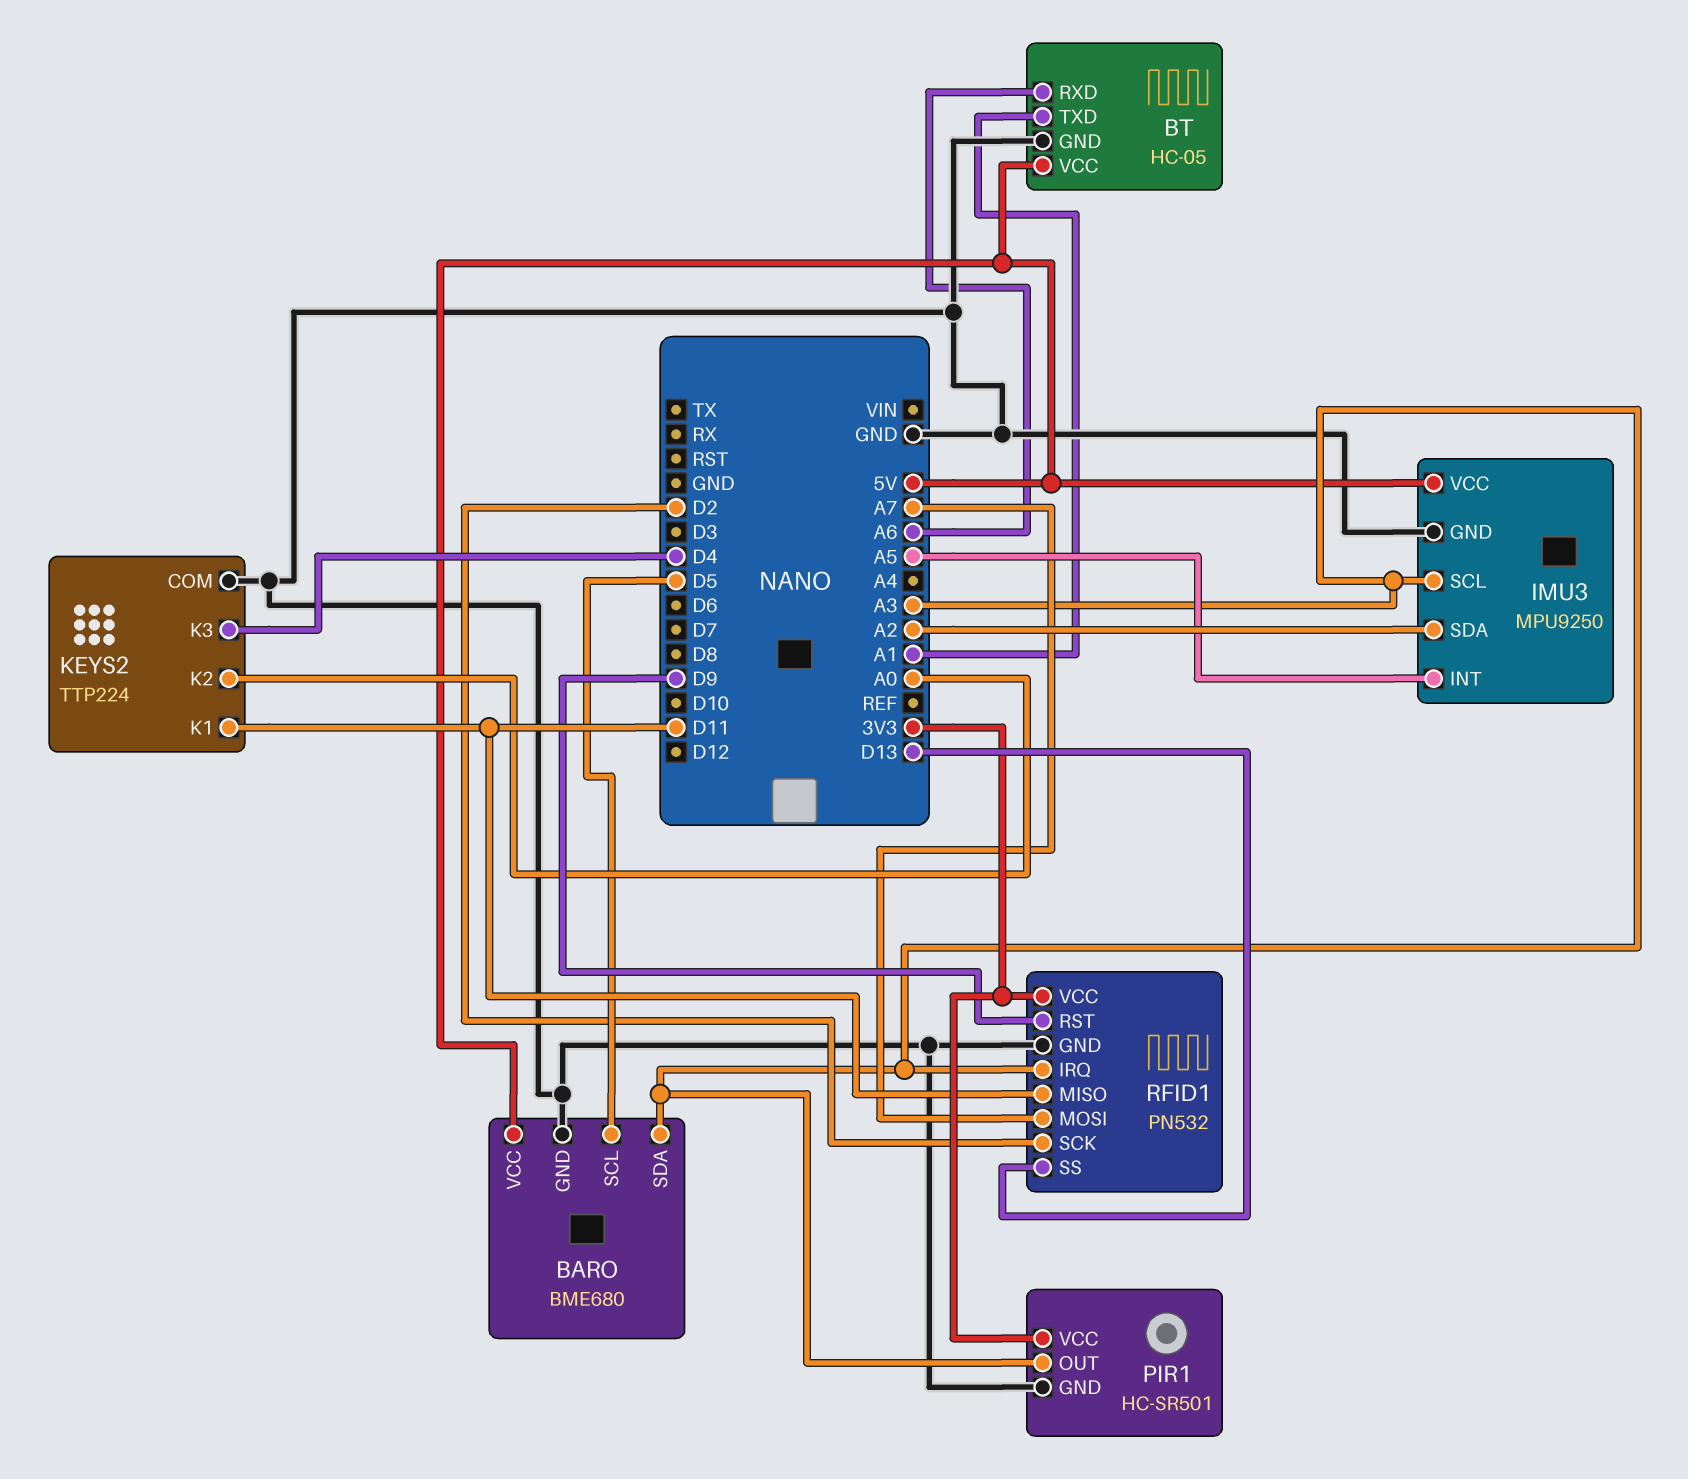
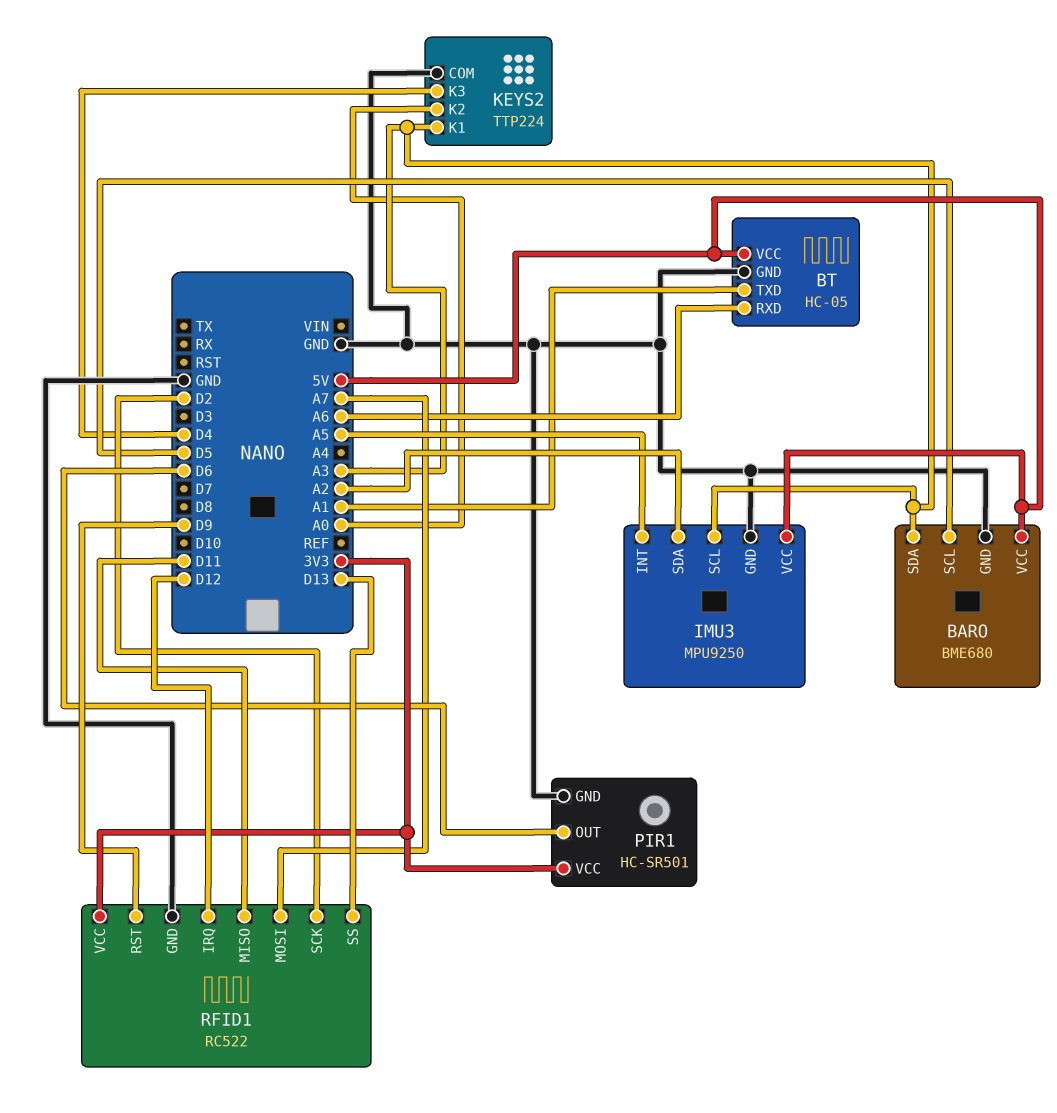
KEYS2 pin K1: D11 -> A3
PIR1 pin OUT: A3 -> D6
RFID1: PN532 -> RC522
RFID1 pin IRQ: A3 -> D12

